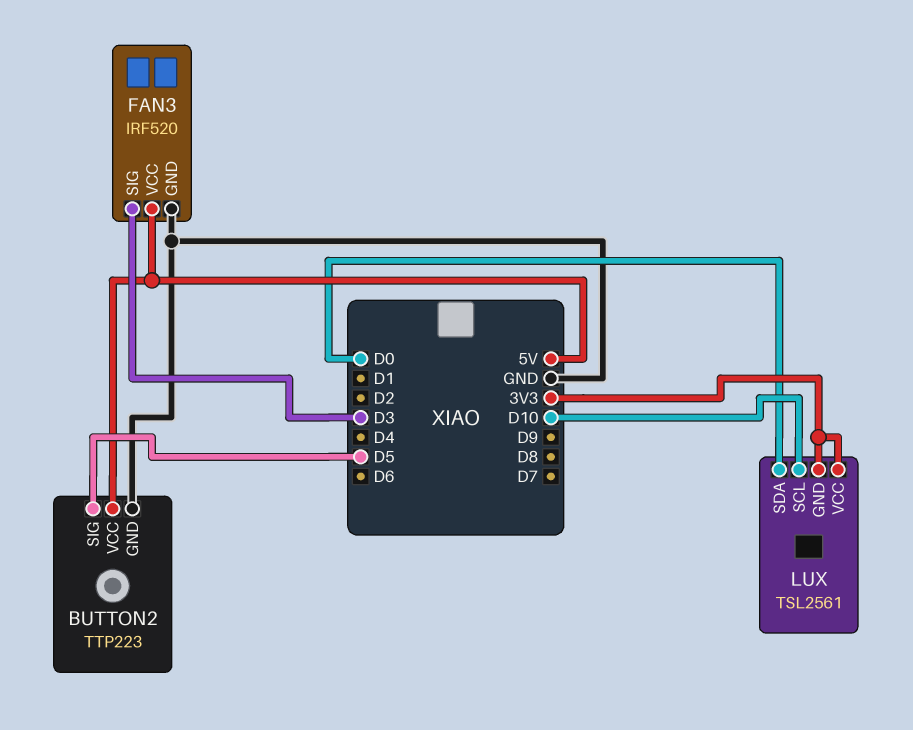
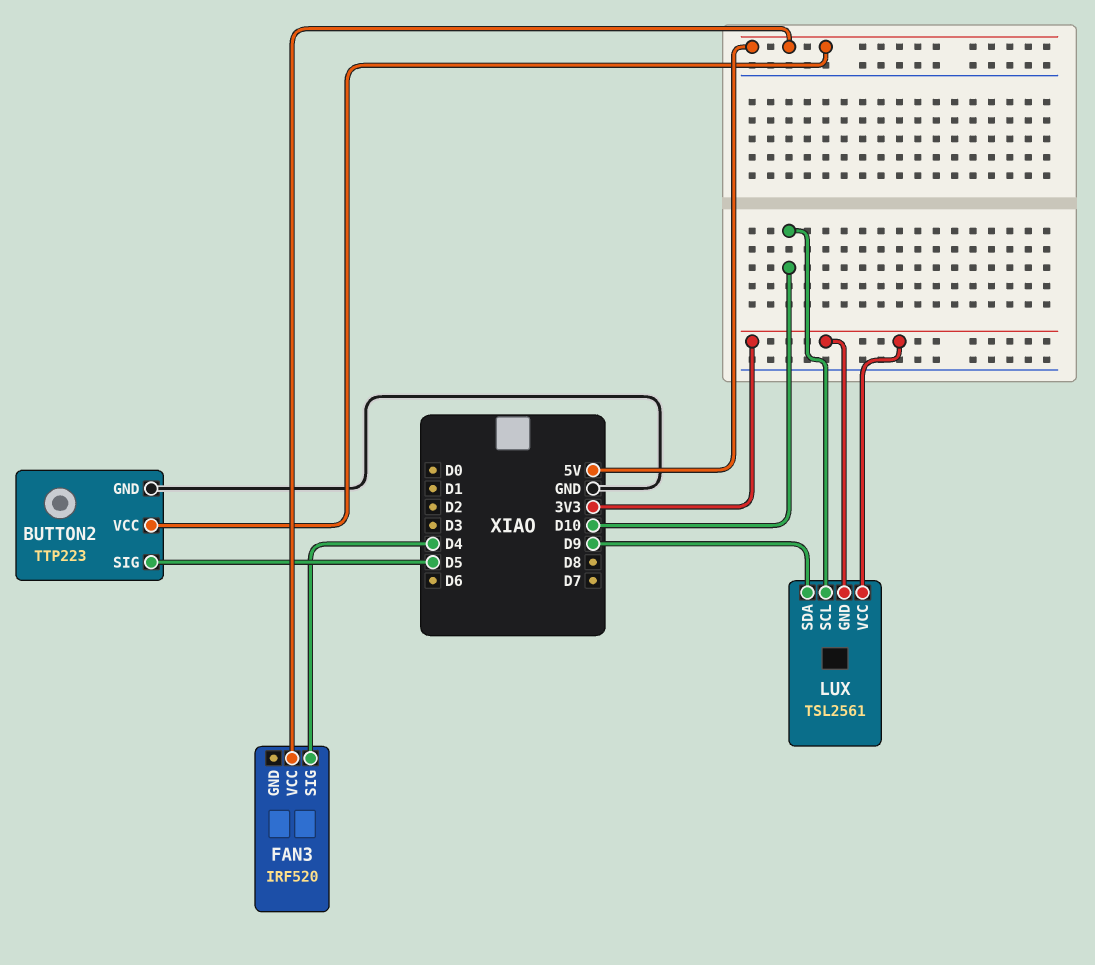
FAN3 pin GND: GND -> none
FAN3 pin SIG: D3 -> D4
LUX pin SDA: D0 -> D9

